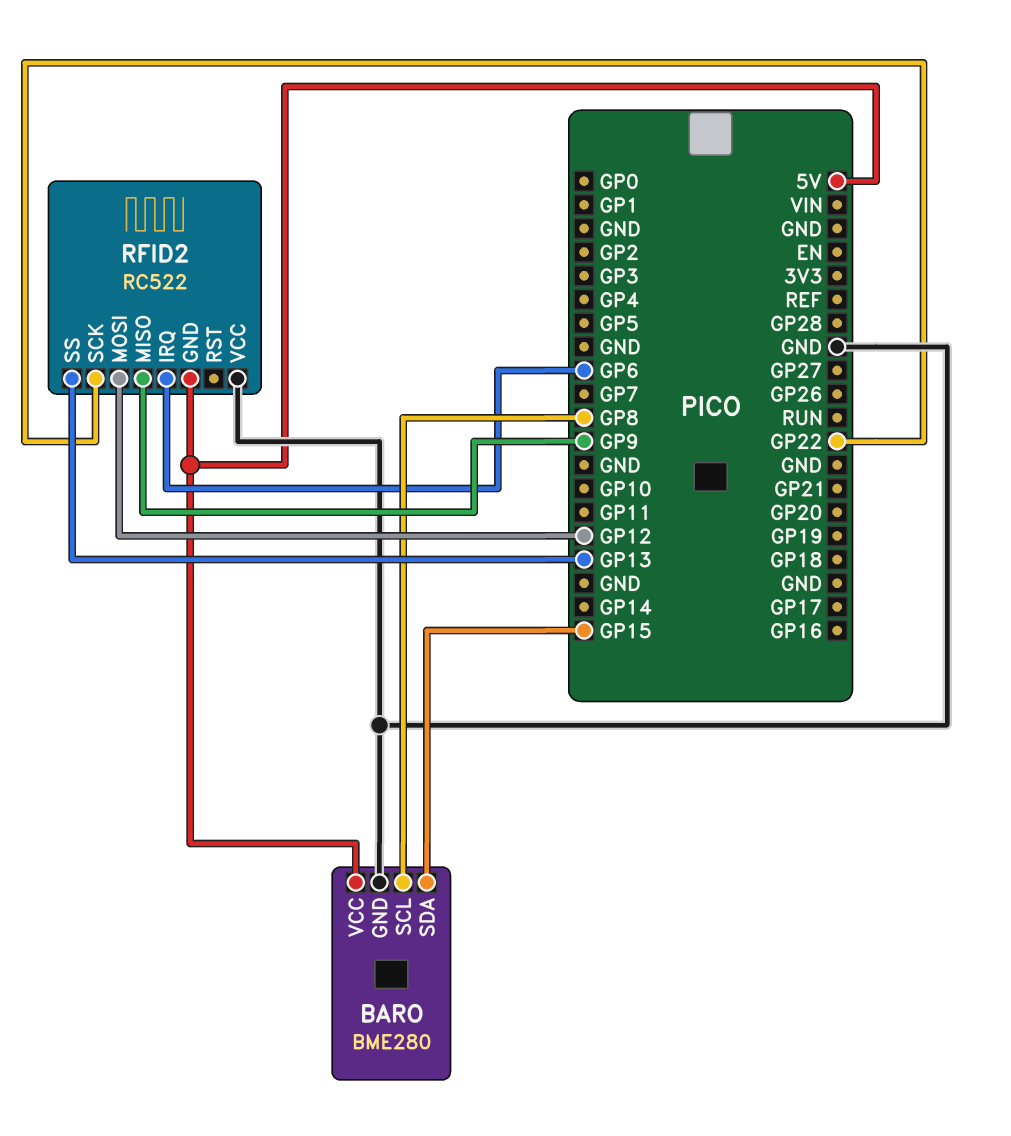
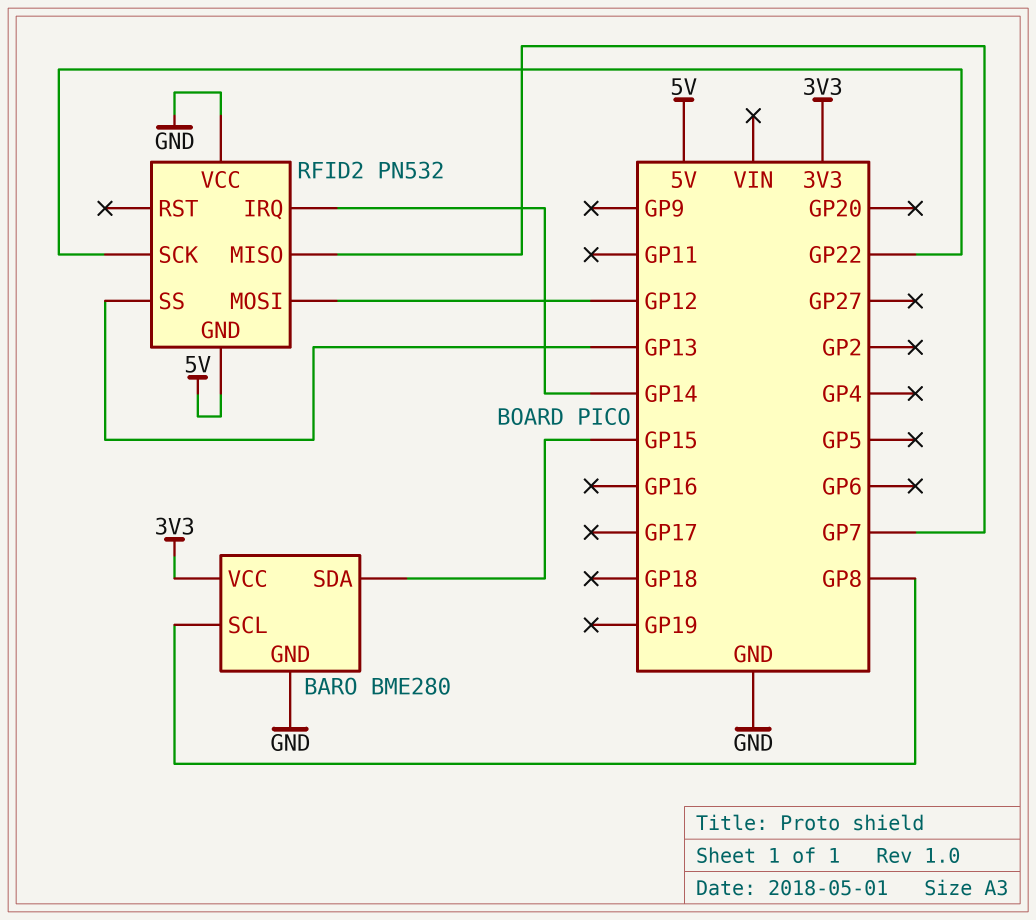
BARO pin VCC: 5V -> 3V3
RFID2: RC522 -> PN532
RFID2 pin IRQ: GP6 -> GP14
RFID2 pin MISO: GP9 -> GP7

